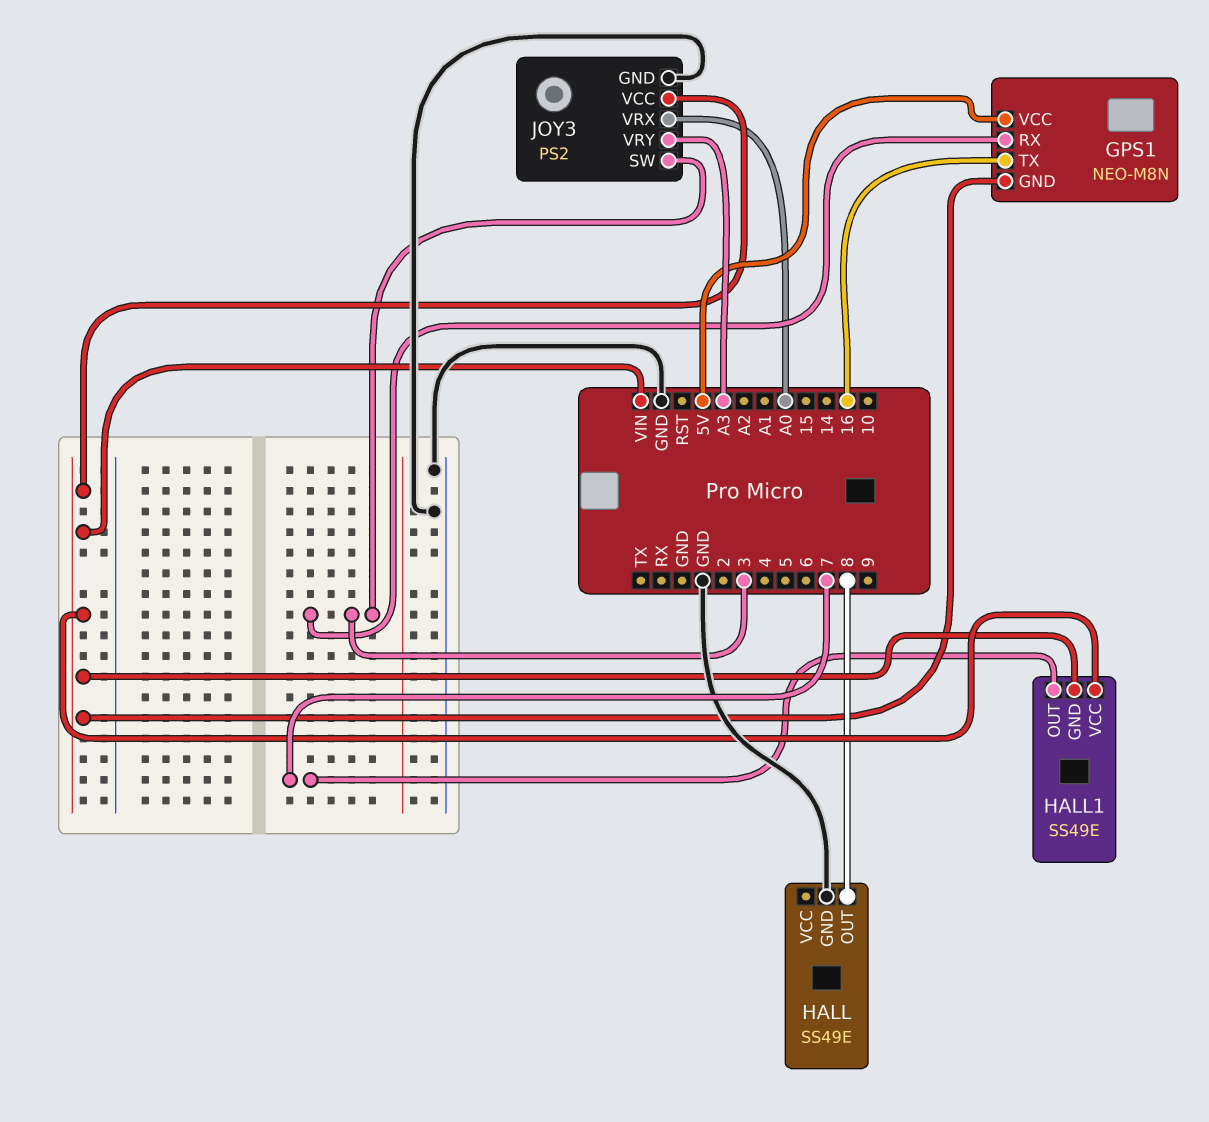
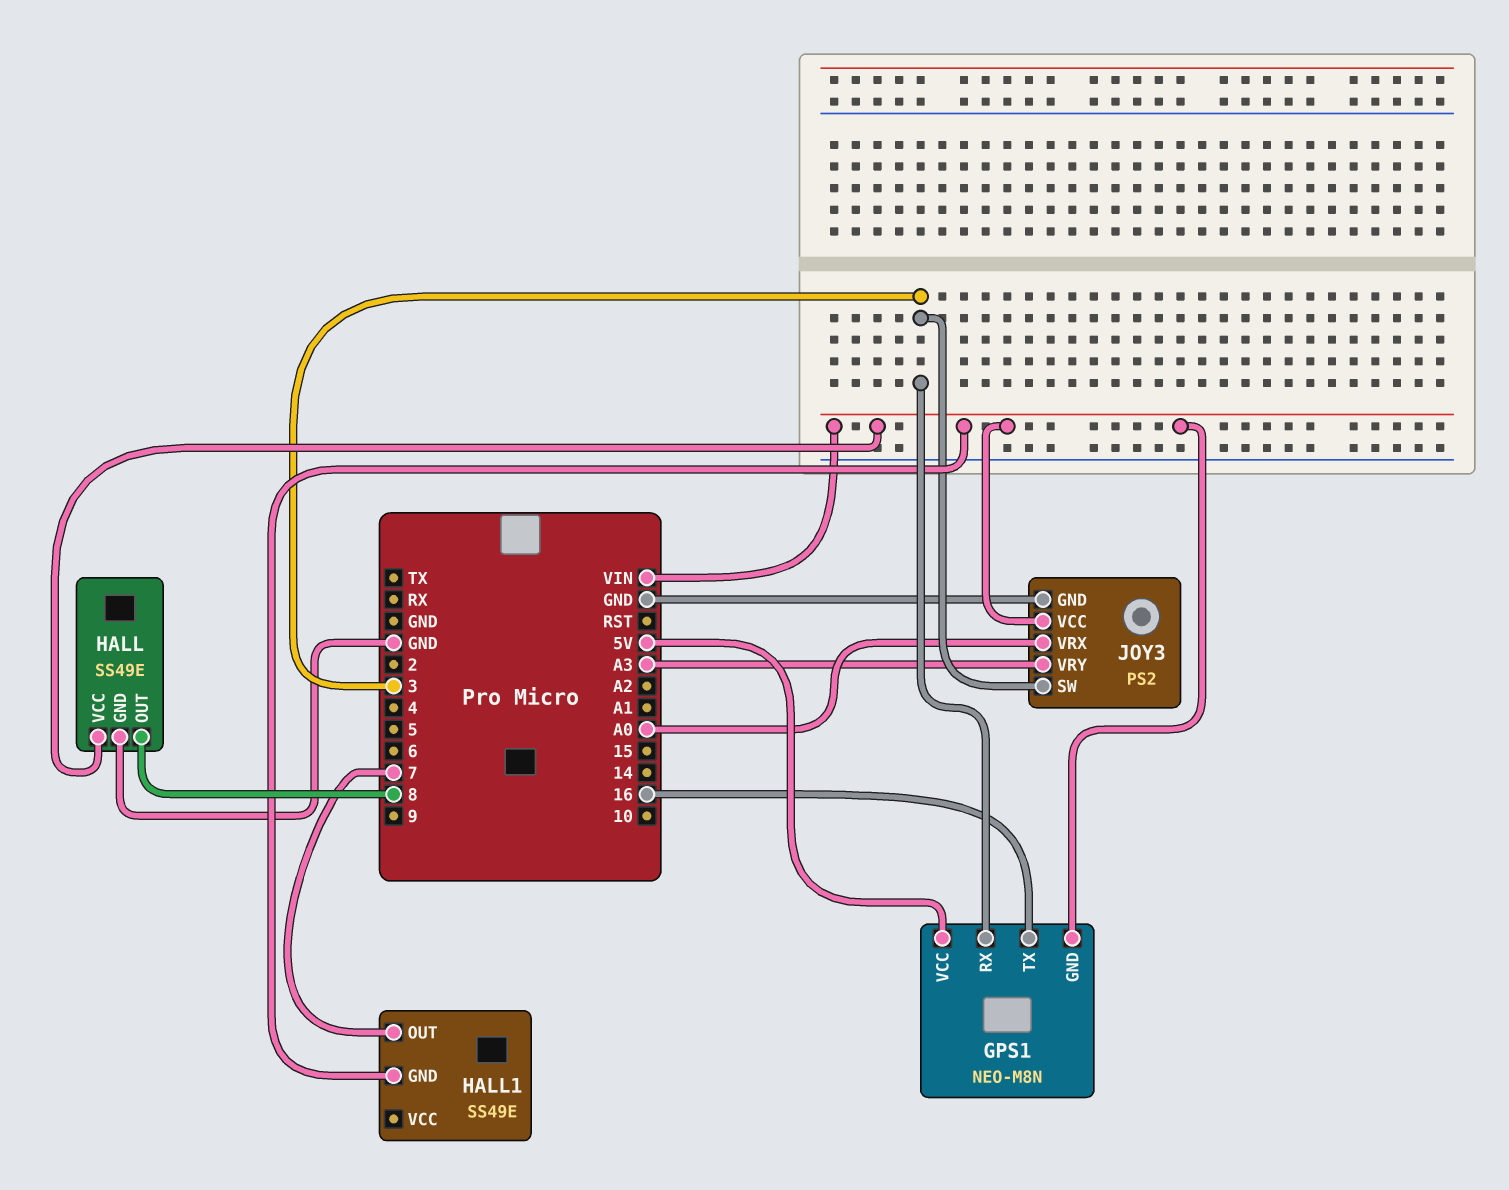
HALL pin VCC: none -> VIN
HALL1 pin VCC: VIN -> none

